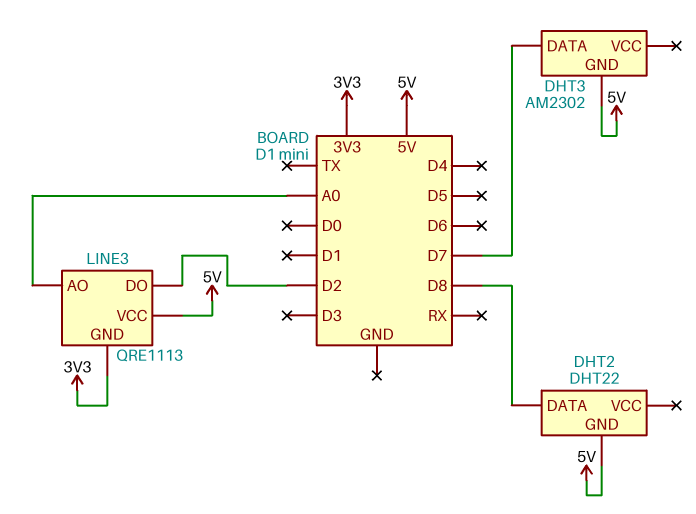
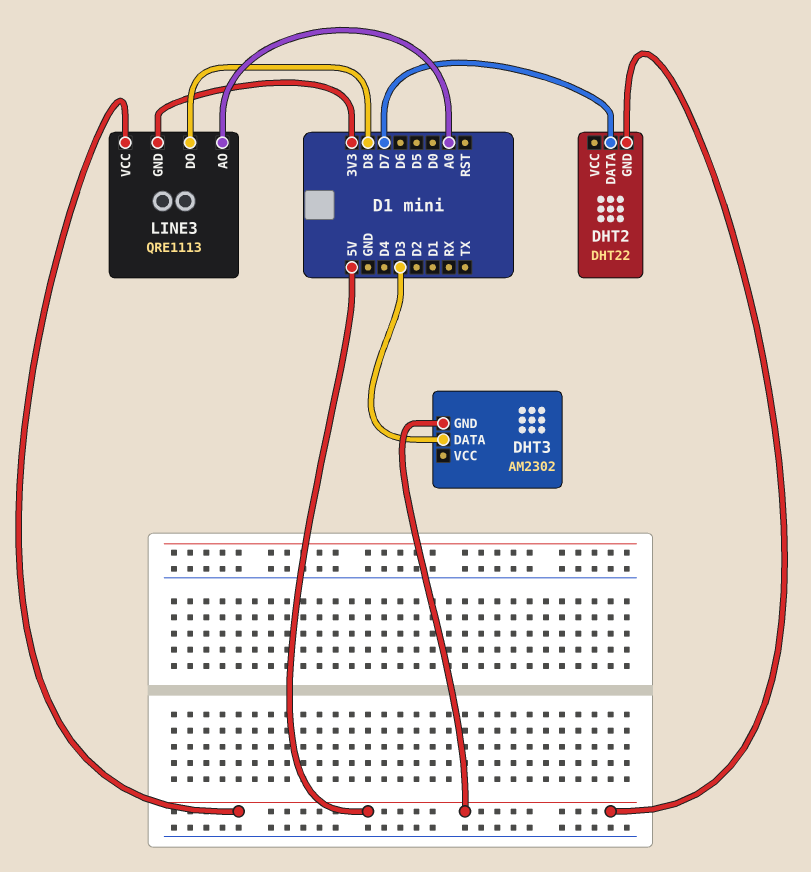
DHT2 pin DATA: D8 -> D7
DHT3 pin DATA: D7 -> D3
LINE3 pin DO: D2 -> D8

